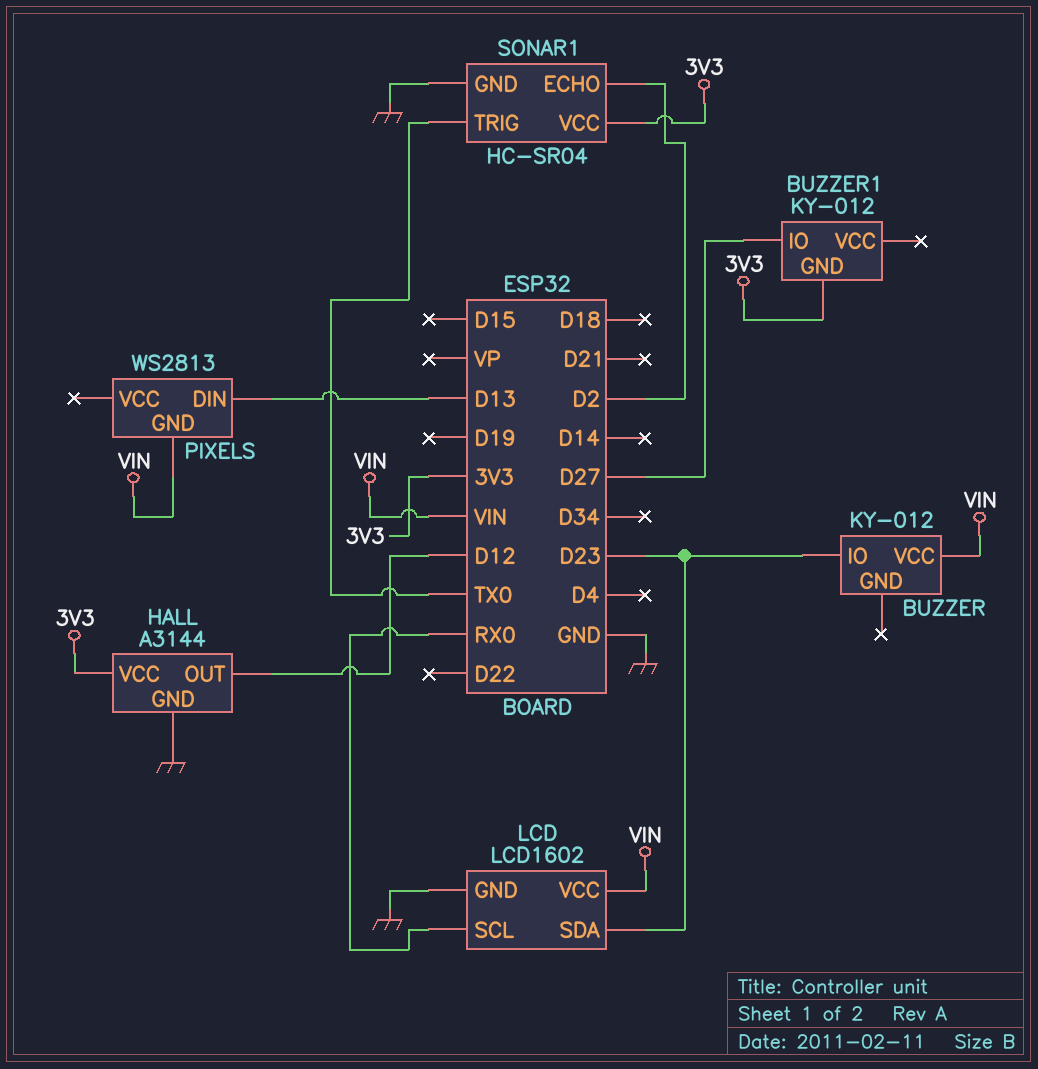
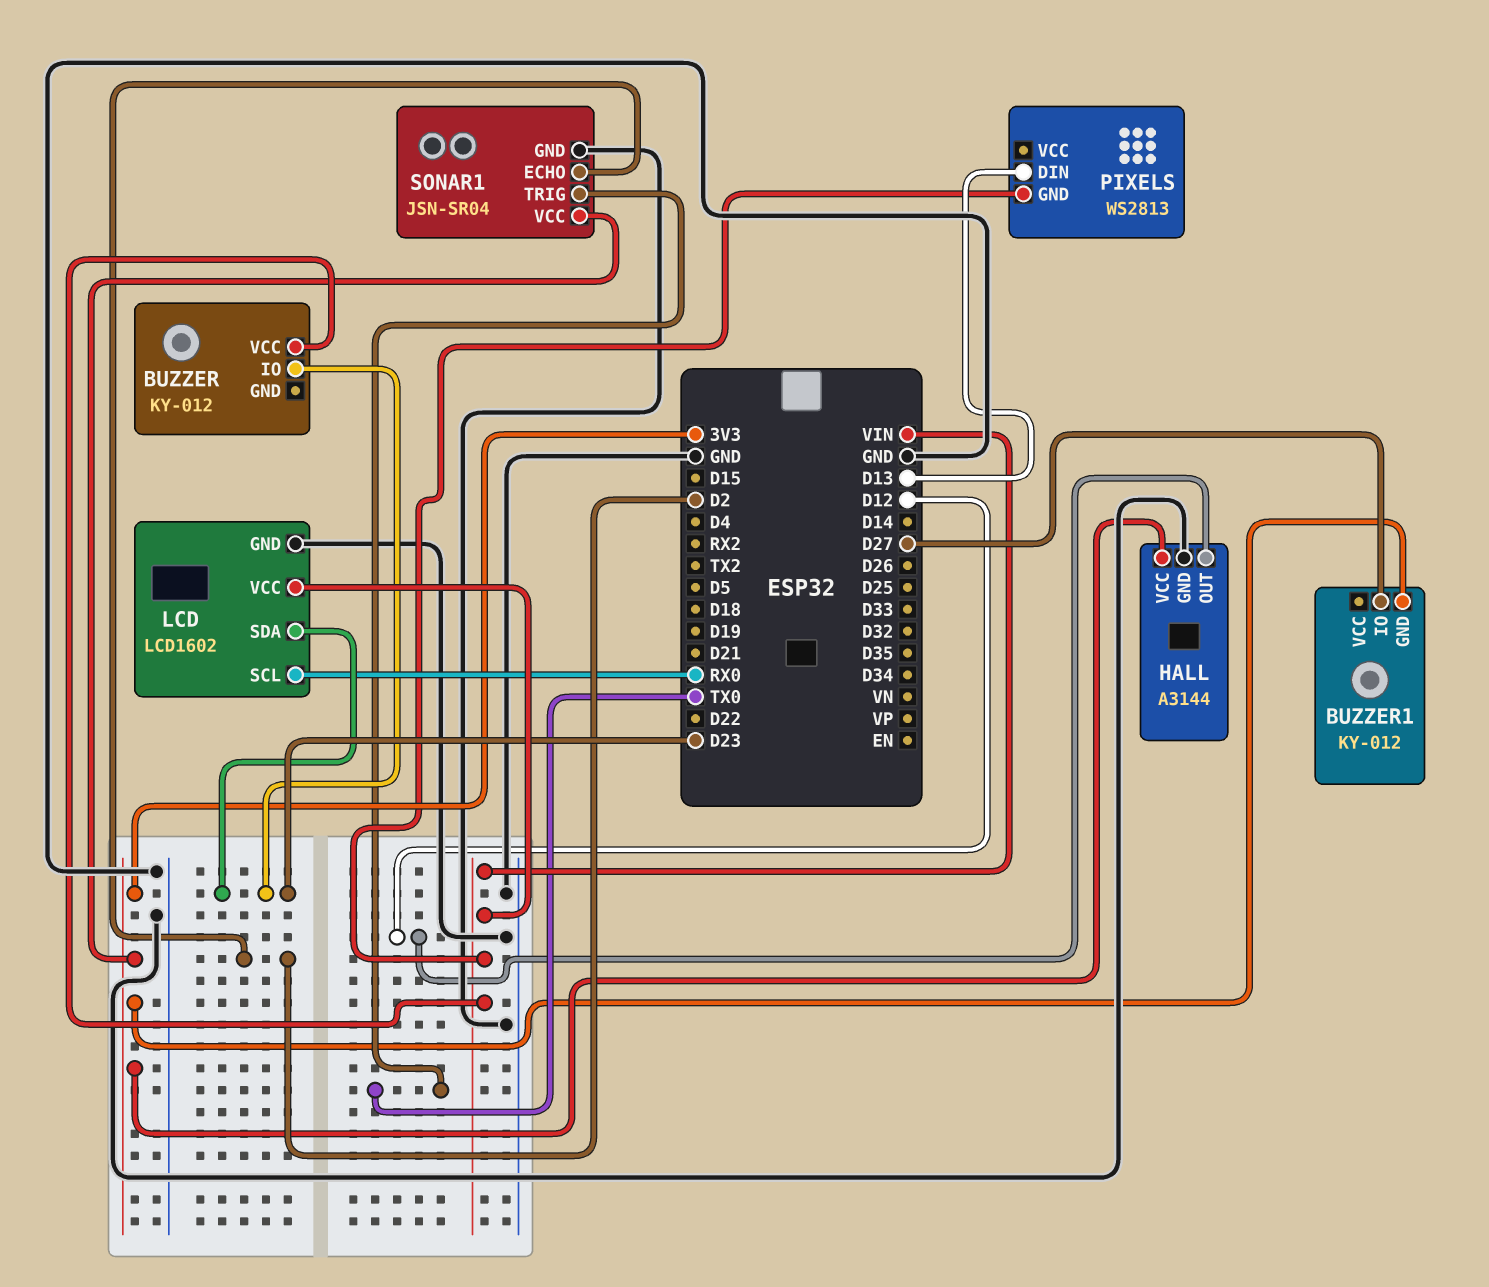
SONAR1: HC-SR04 -> JSN-SR04

